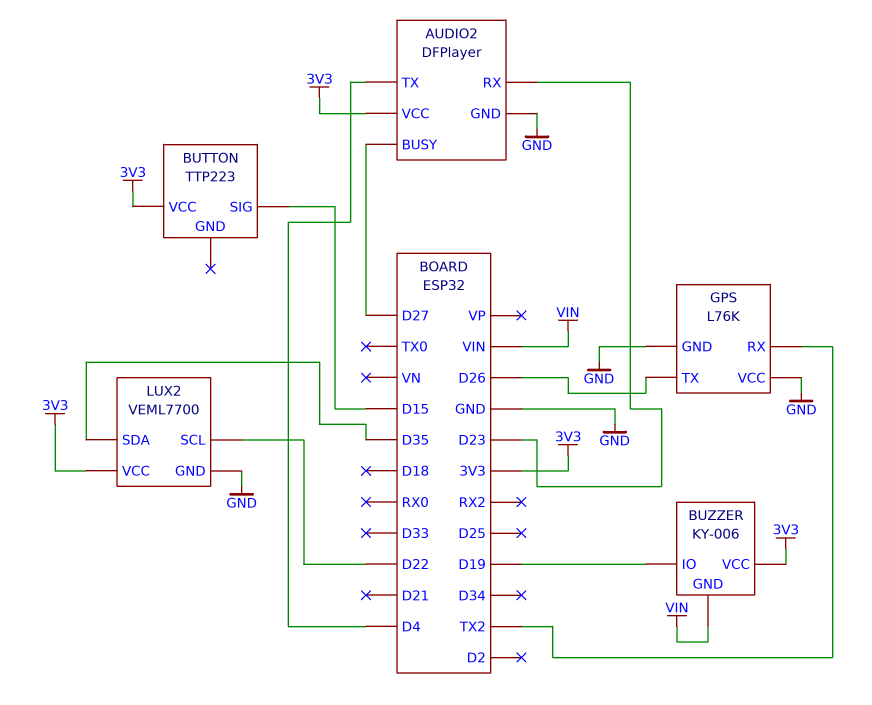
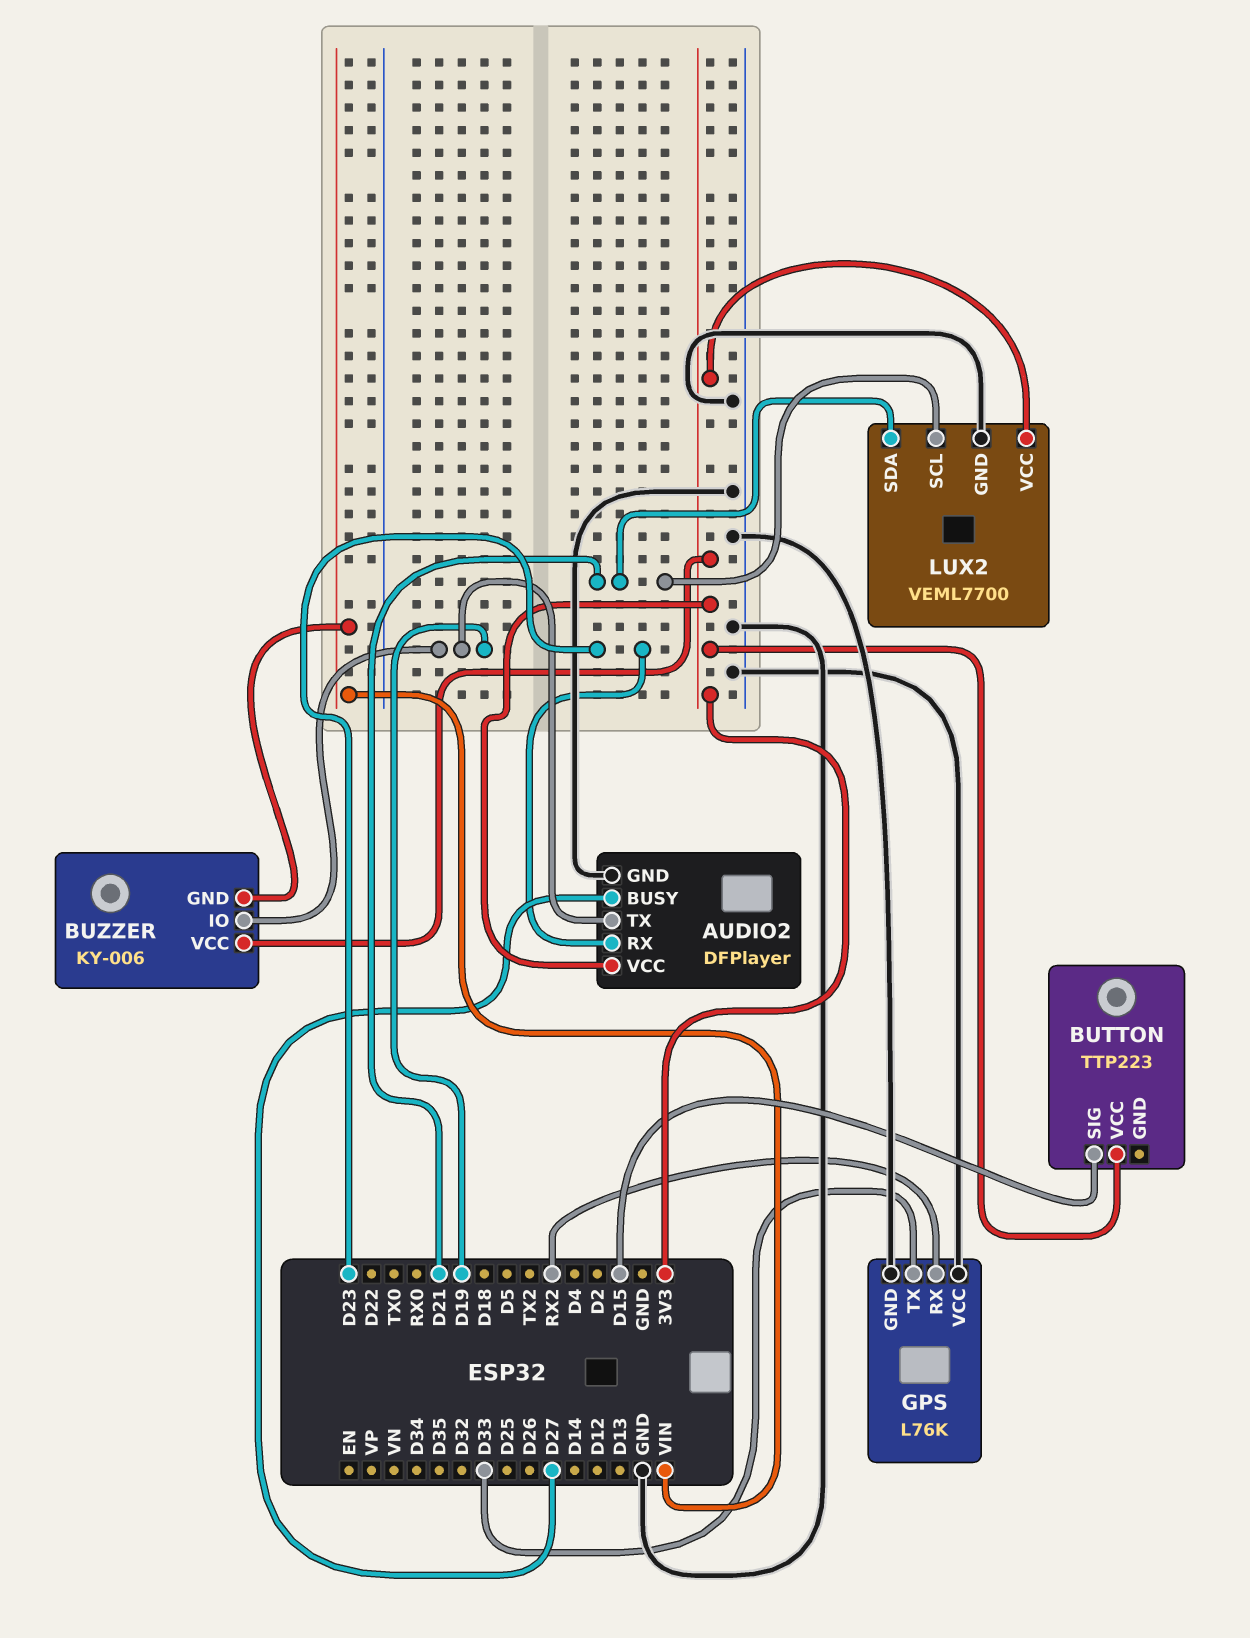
AUDIO2 pin TX: D4 -> D19
GPS pin RX: TX2 -> RX2
GPS pin TX: D26 -> D33
LUX2 pin SCL: D22 -> D21
LUX2 pin SDA: D35 -> D21

